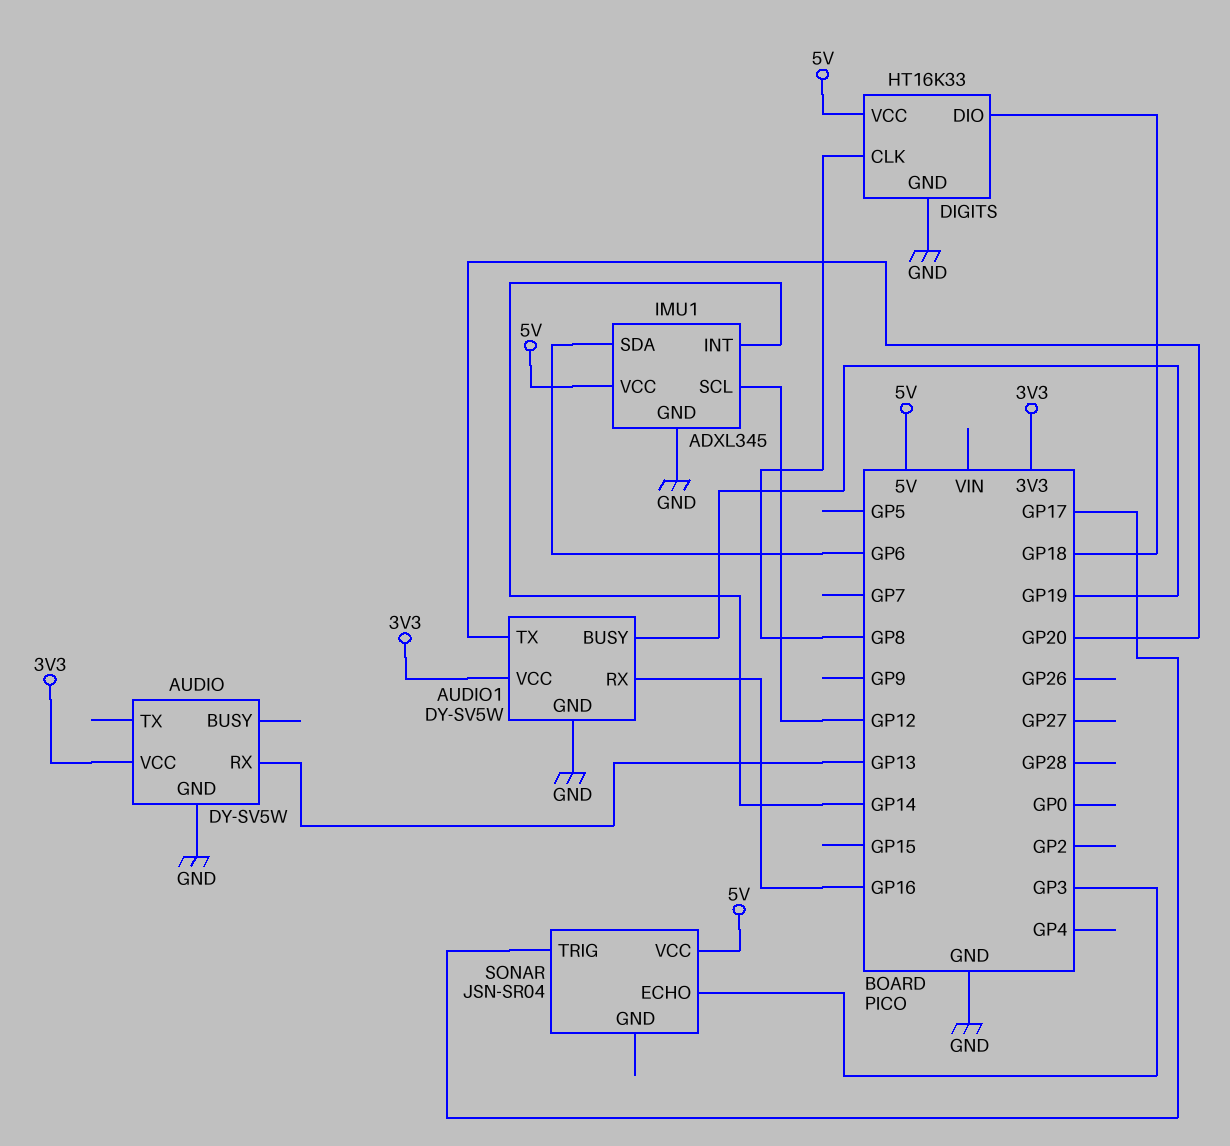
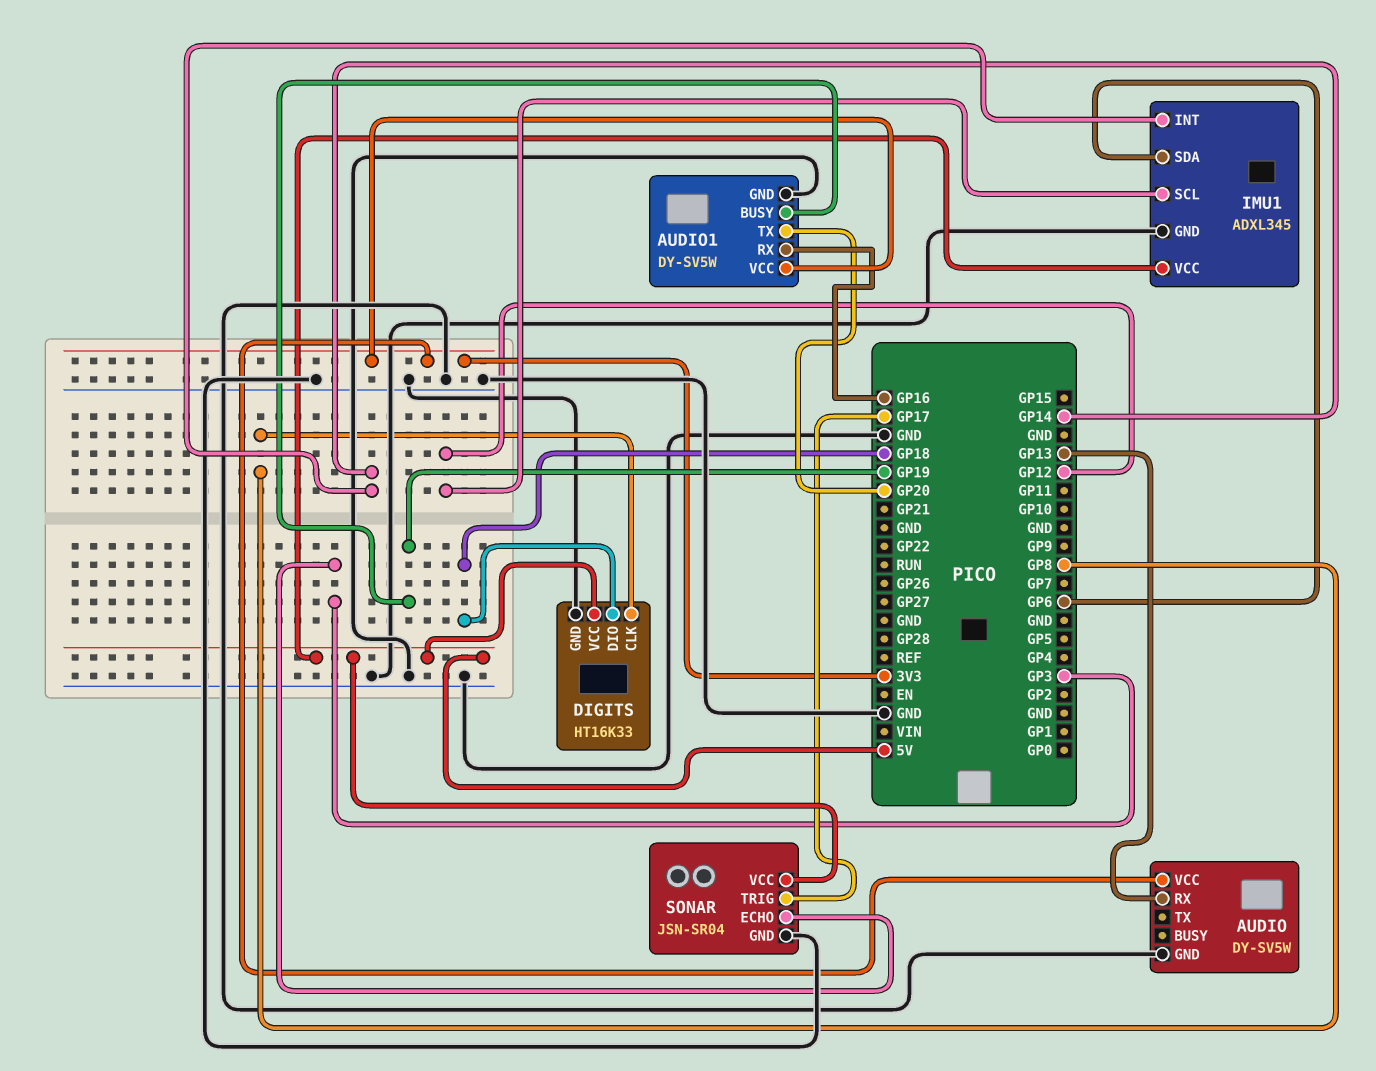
SONAR pin GND: none -> GND

